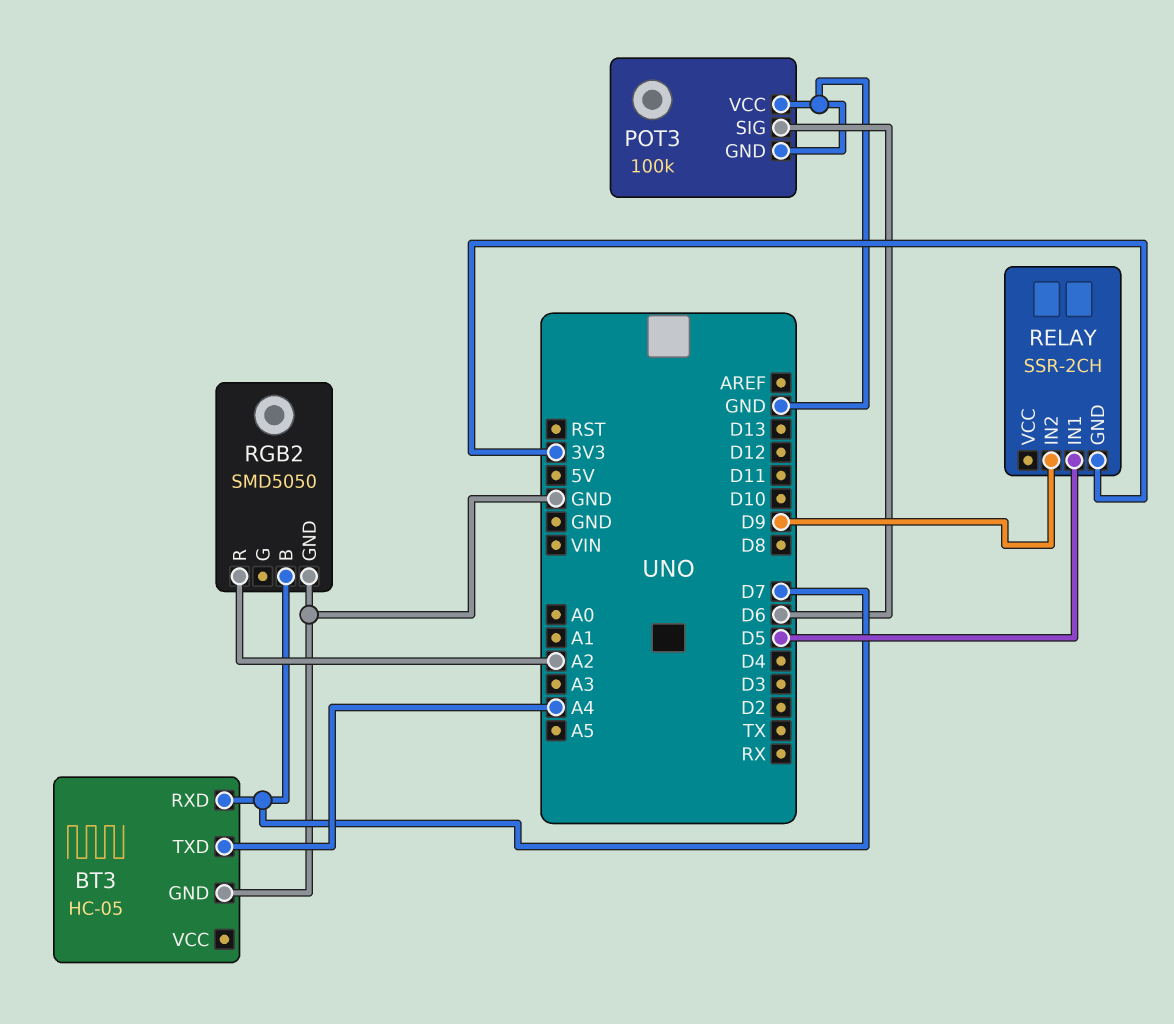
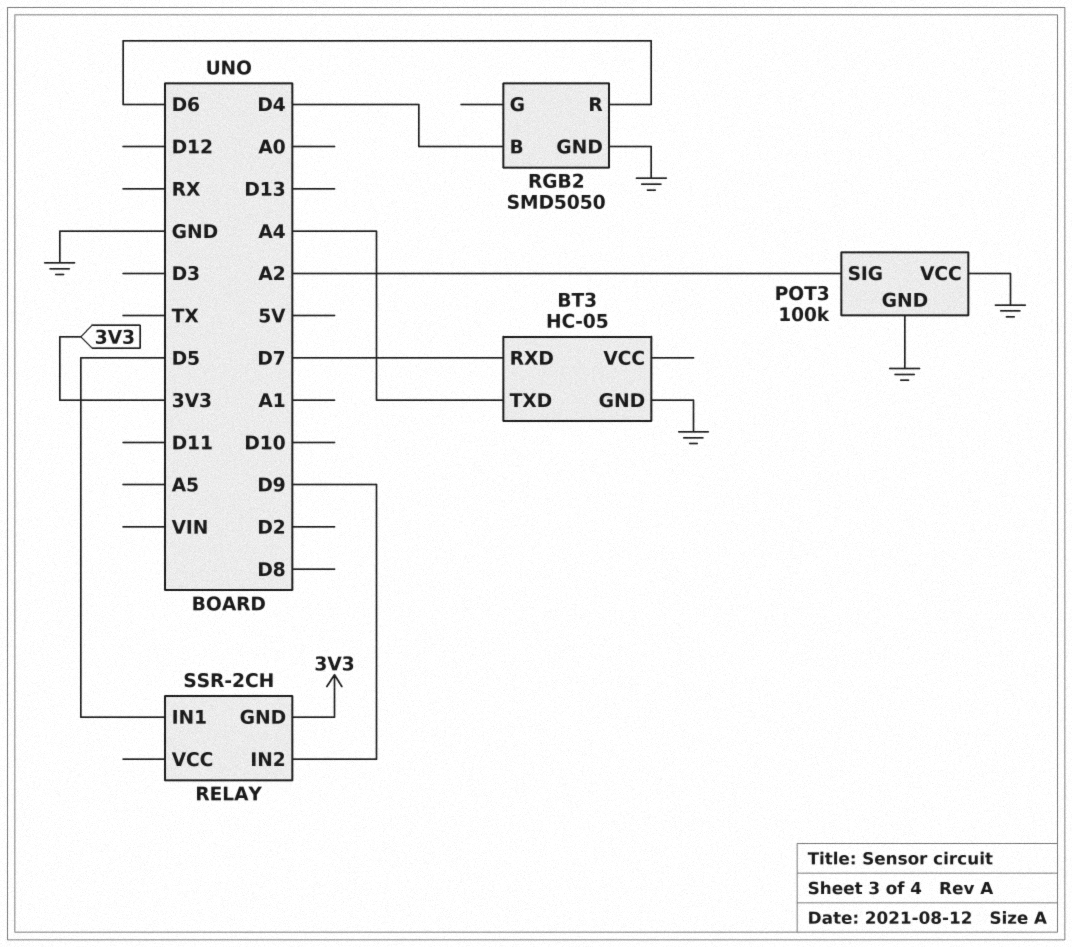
POT3 pin SIG: D6 -> A2
RGB2 pin B: D7 -> D4
RGB2 pin R: A2 -> D6

